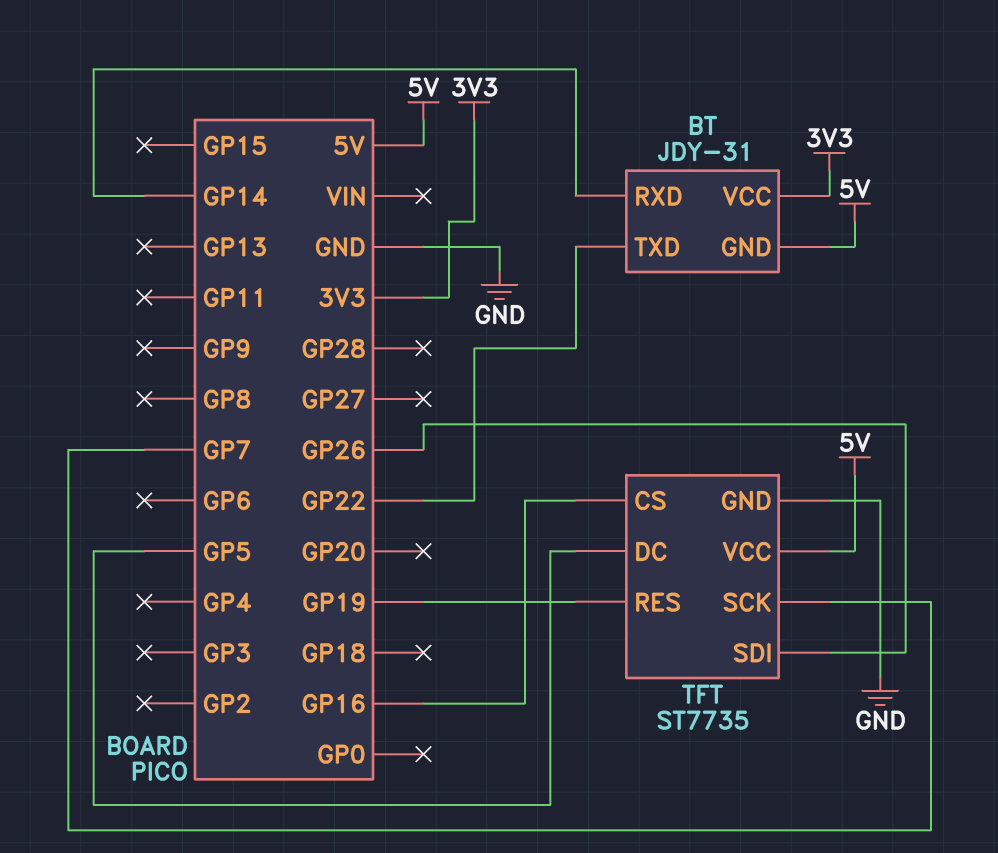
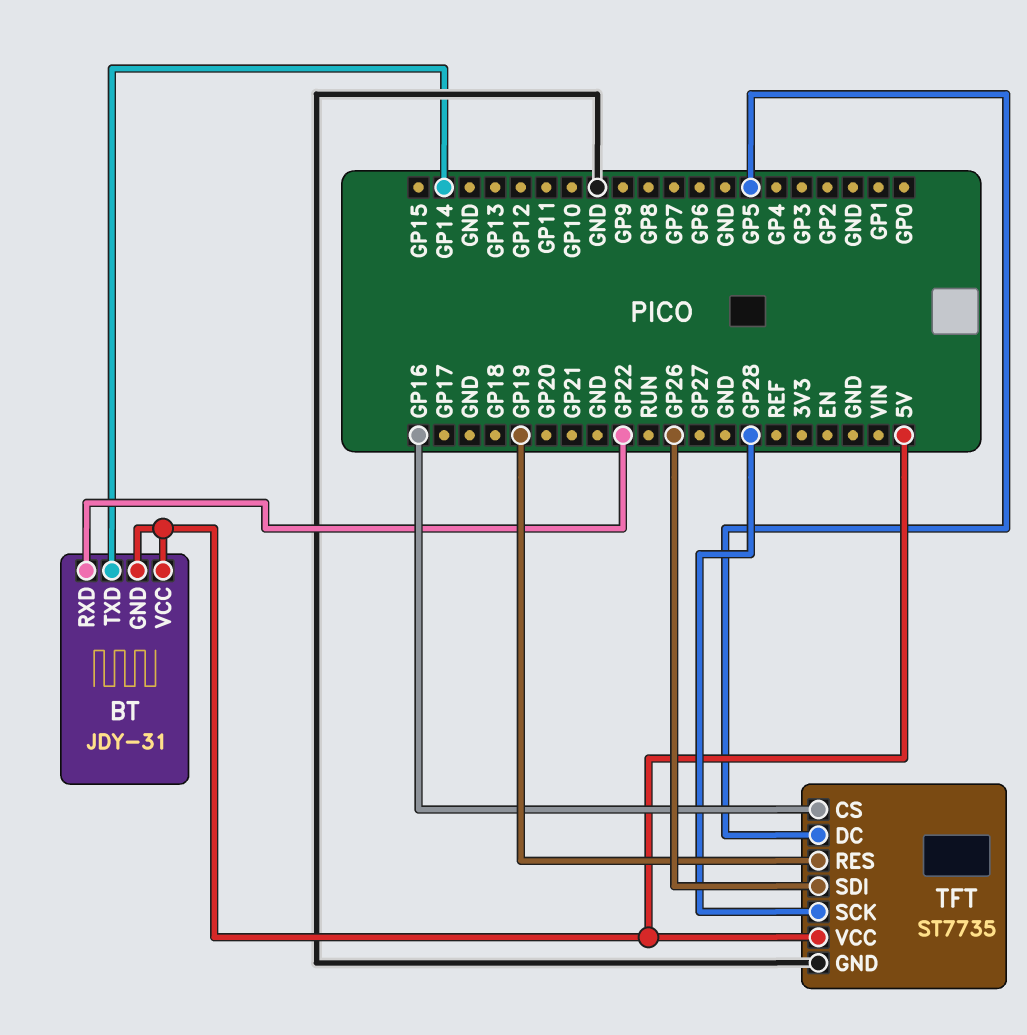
BT pin RXD: GP14 -> GP22
BT pin TXD: GP22 -> GP14
BT pin VCC: 3V3 -> 5V
TFT pin SCK: GP7 -> GP28

